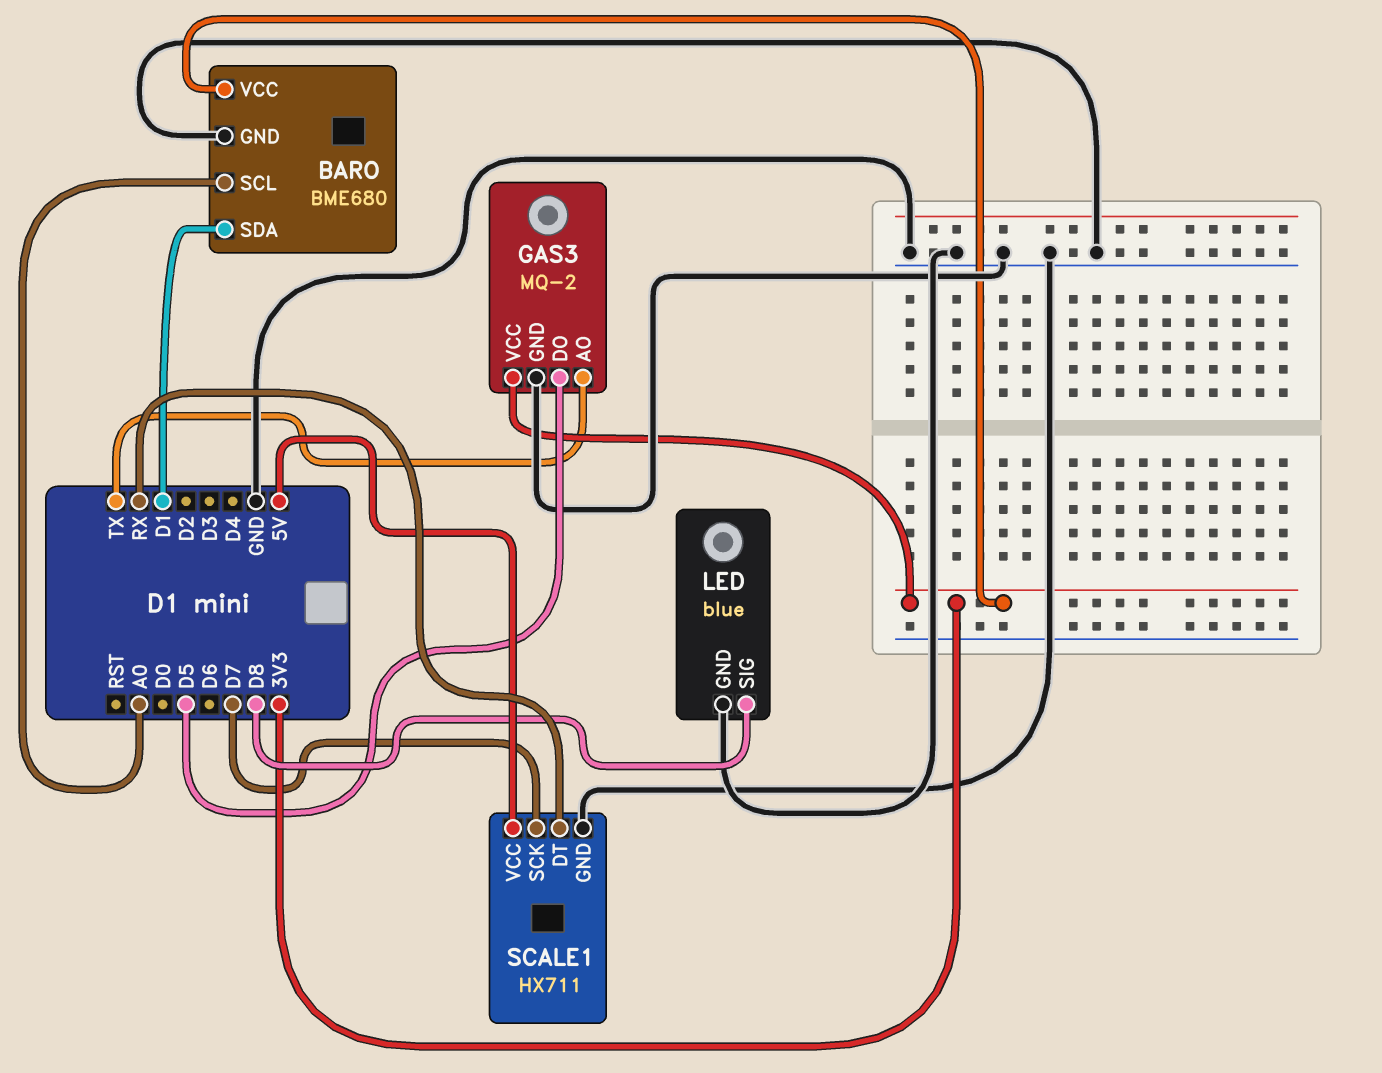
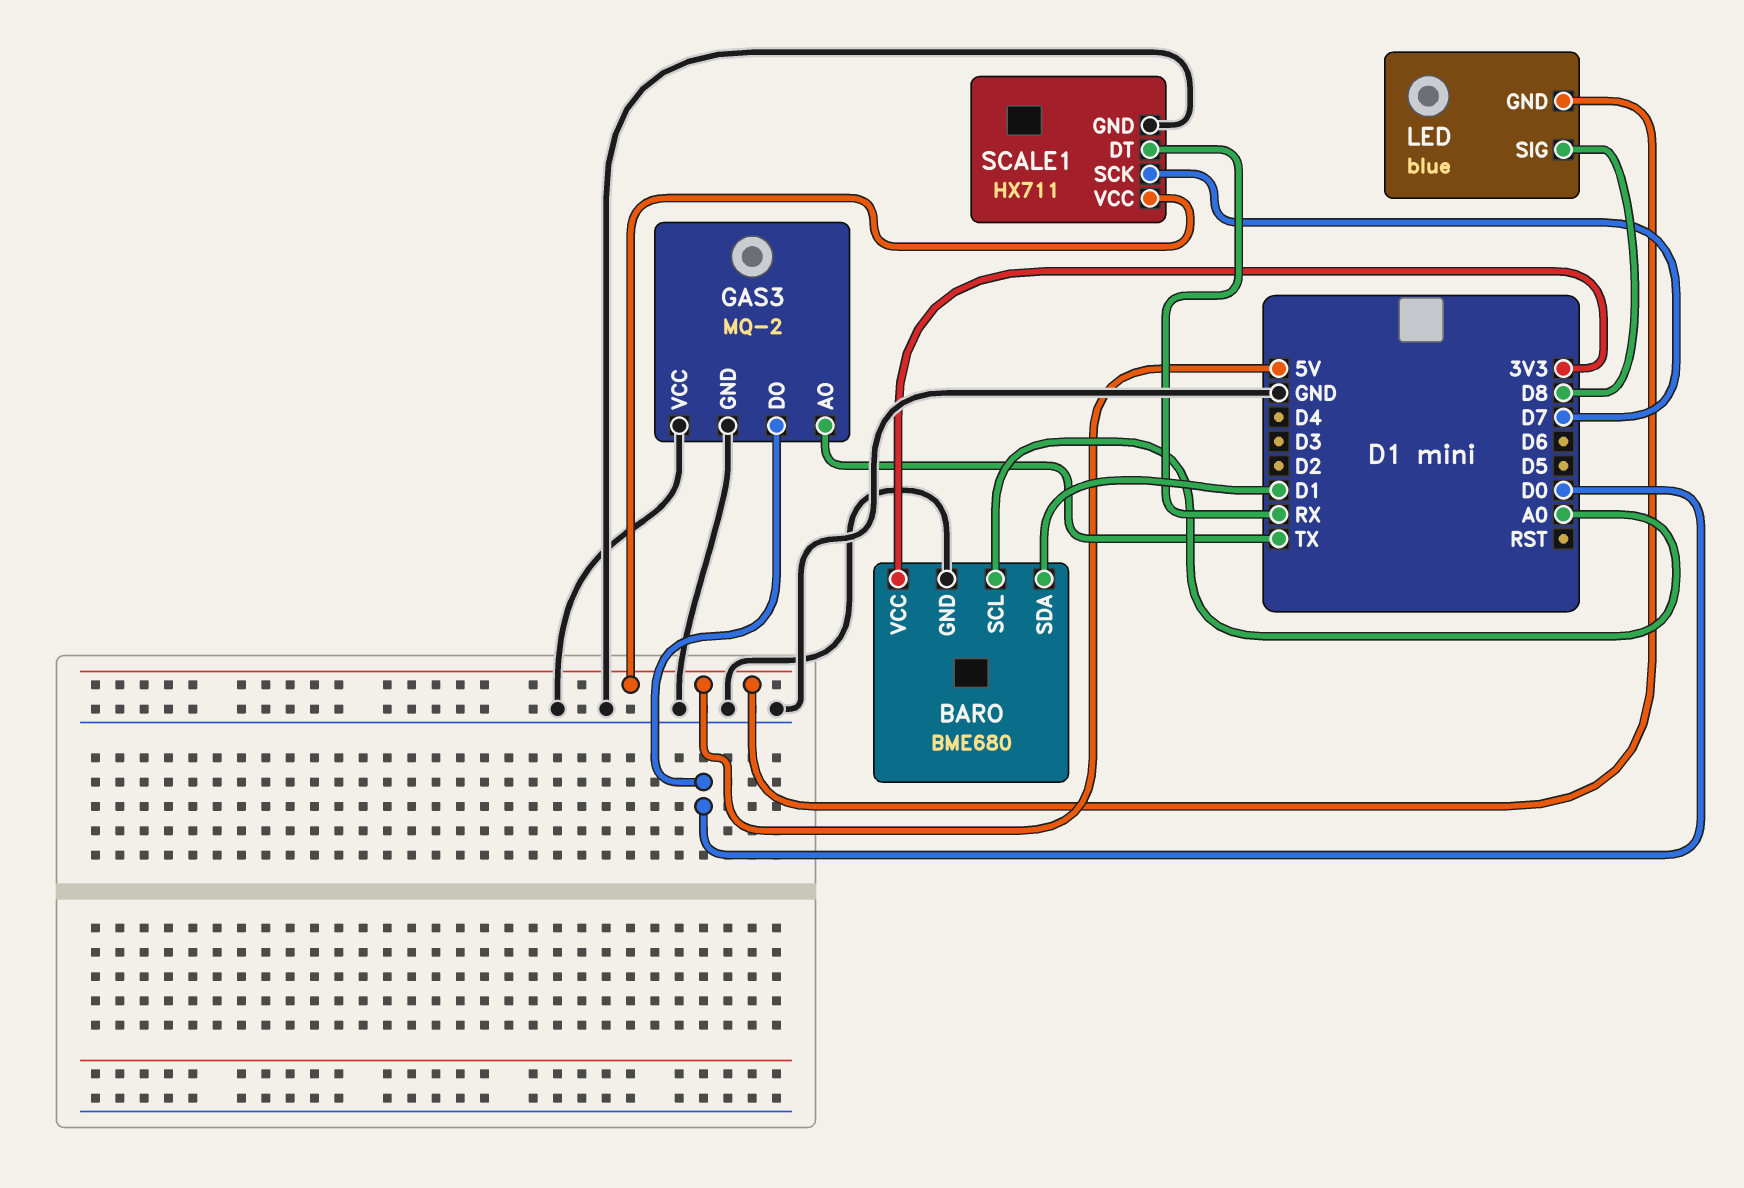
GAS3 pin DO: D5 -> D0
GAS3 pin VCC: 3V3 -> GND
LED pin GND: GND -> 5V

